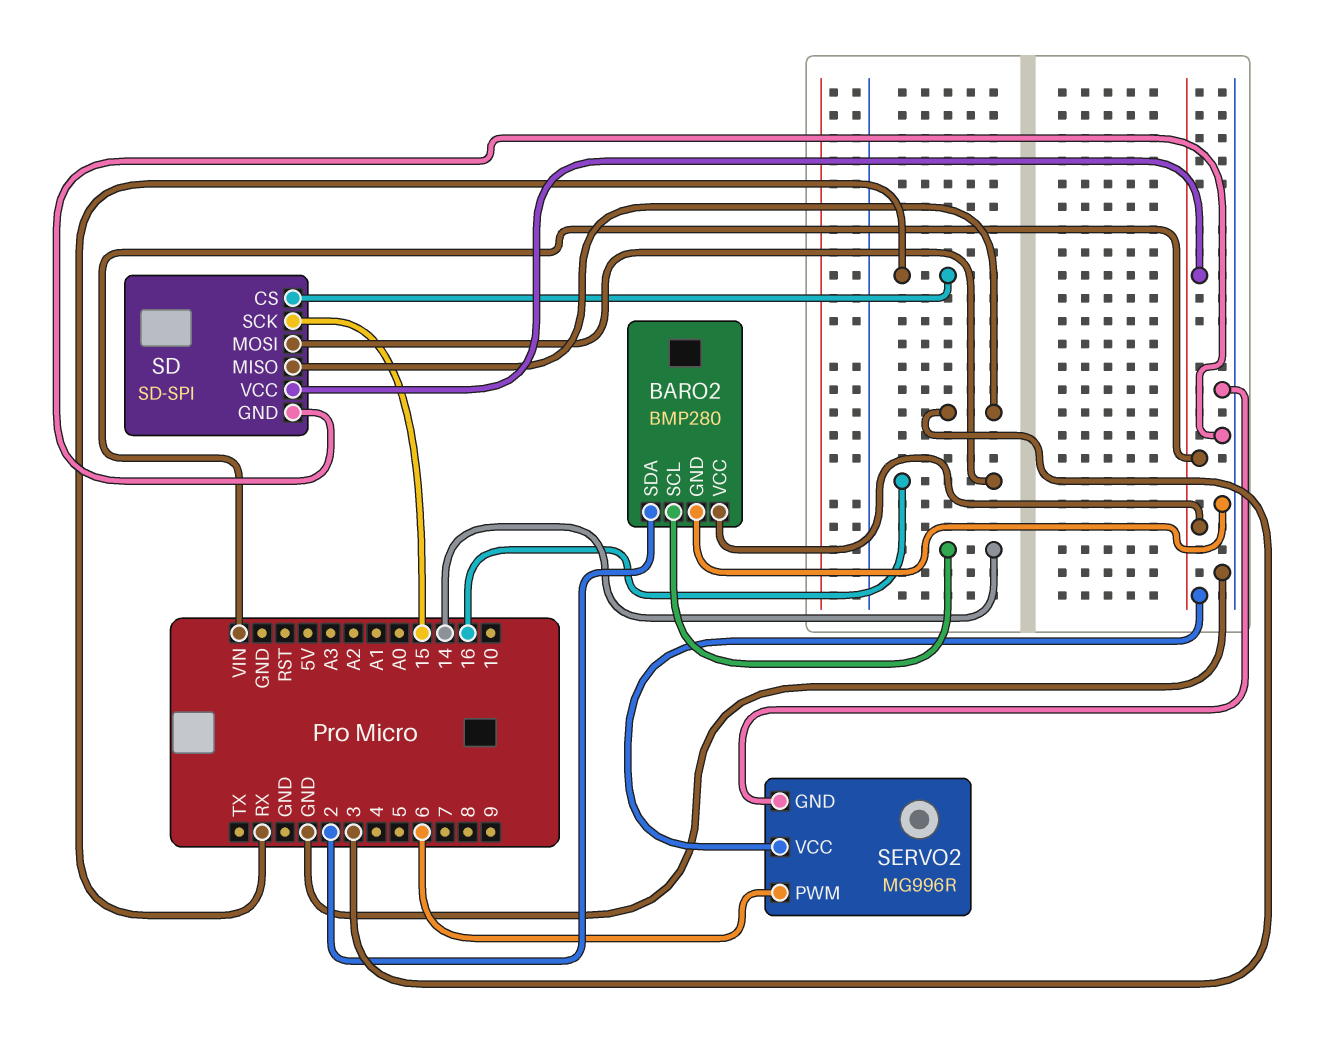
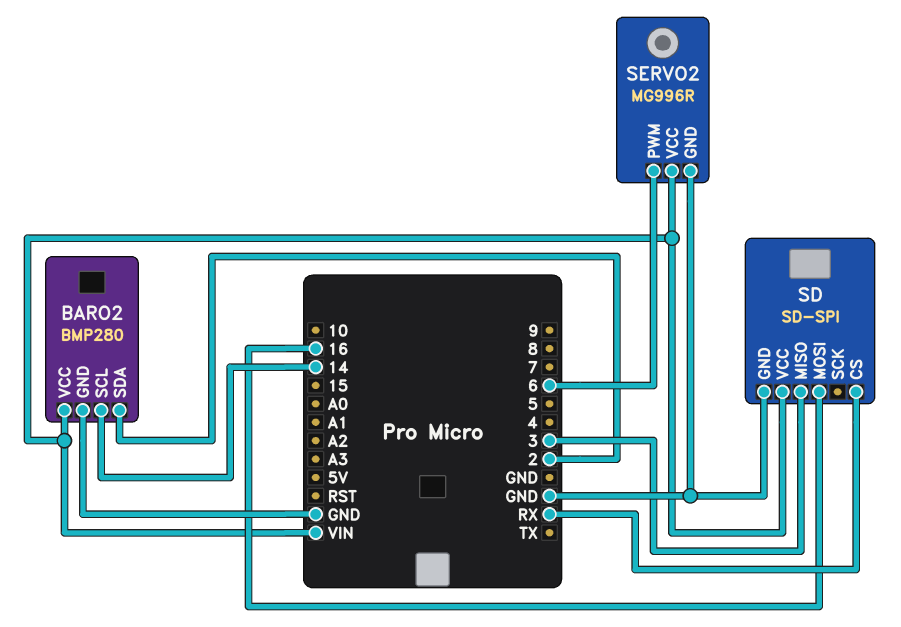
SD pin SCK: 15 -> none

